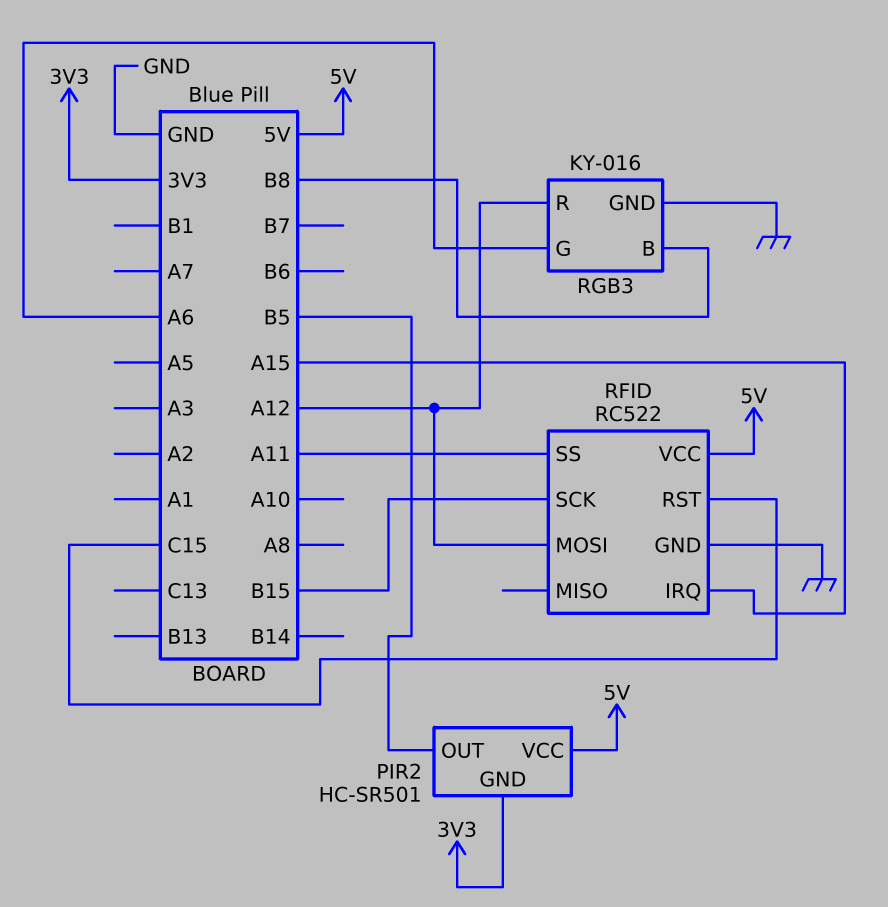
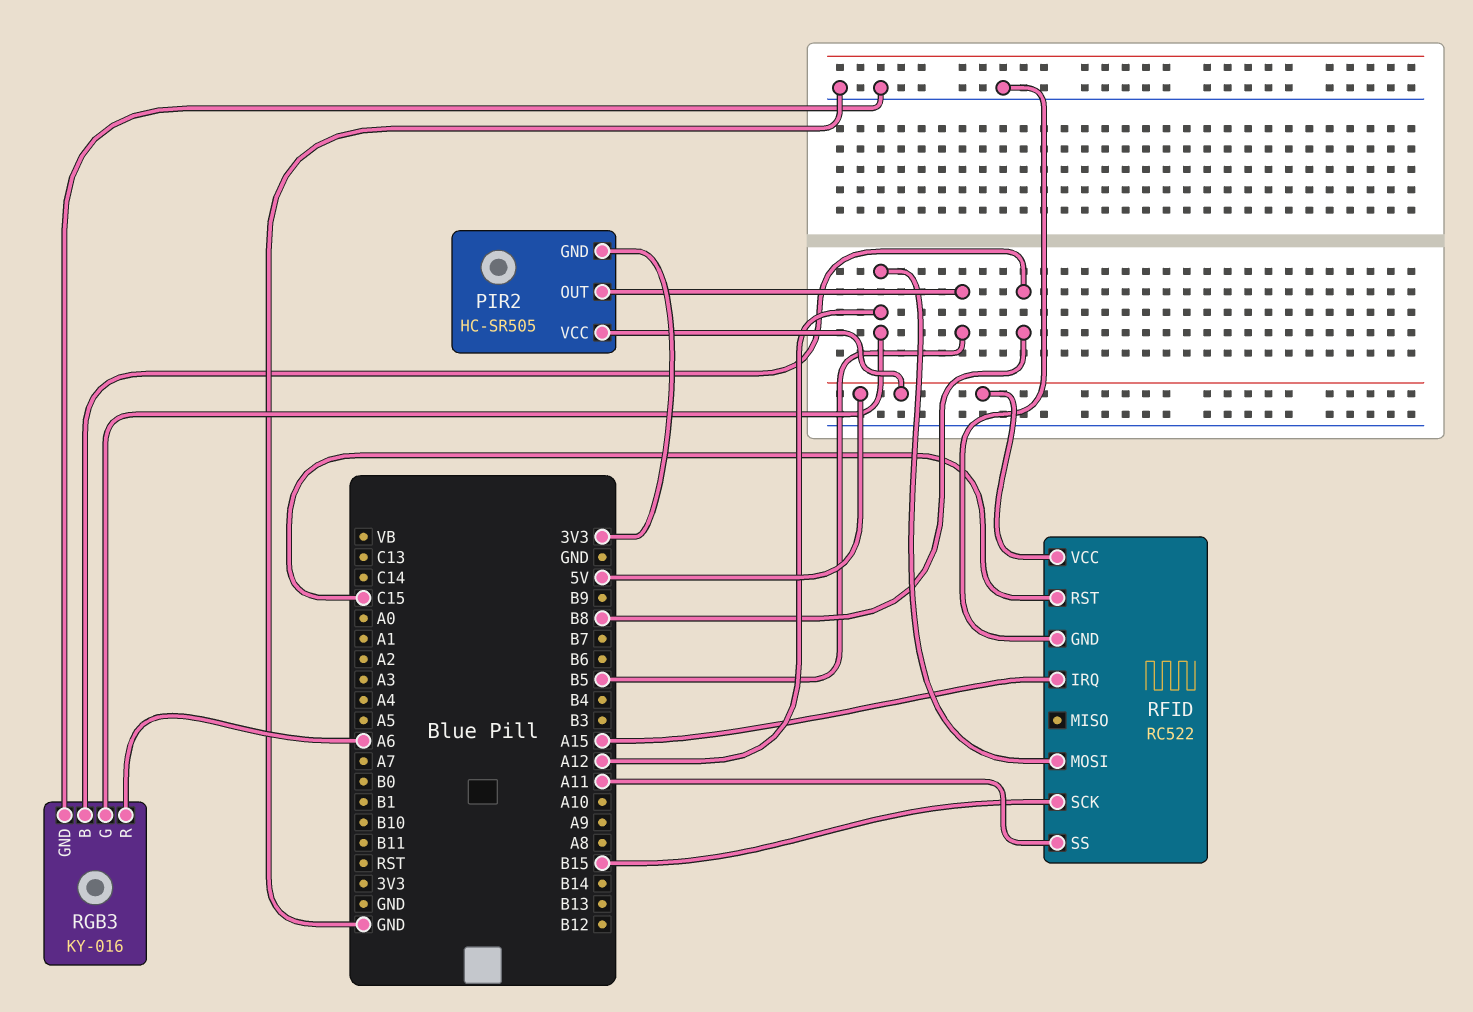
PIR2: HC-SR501 -> HC-SR505
RGB3 pin G: A6 -> A12
RGB3 pin R: A12 -> A6

